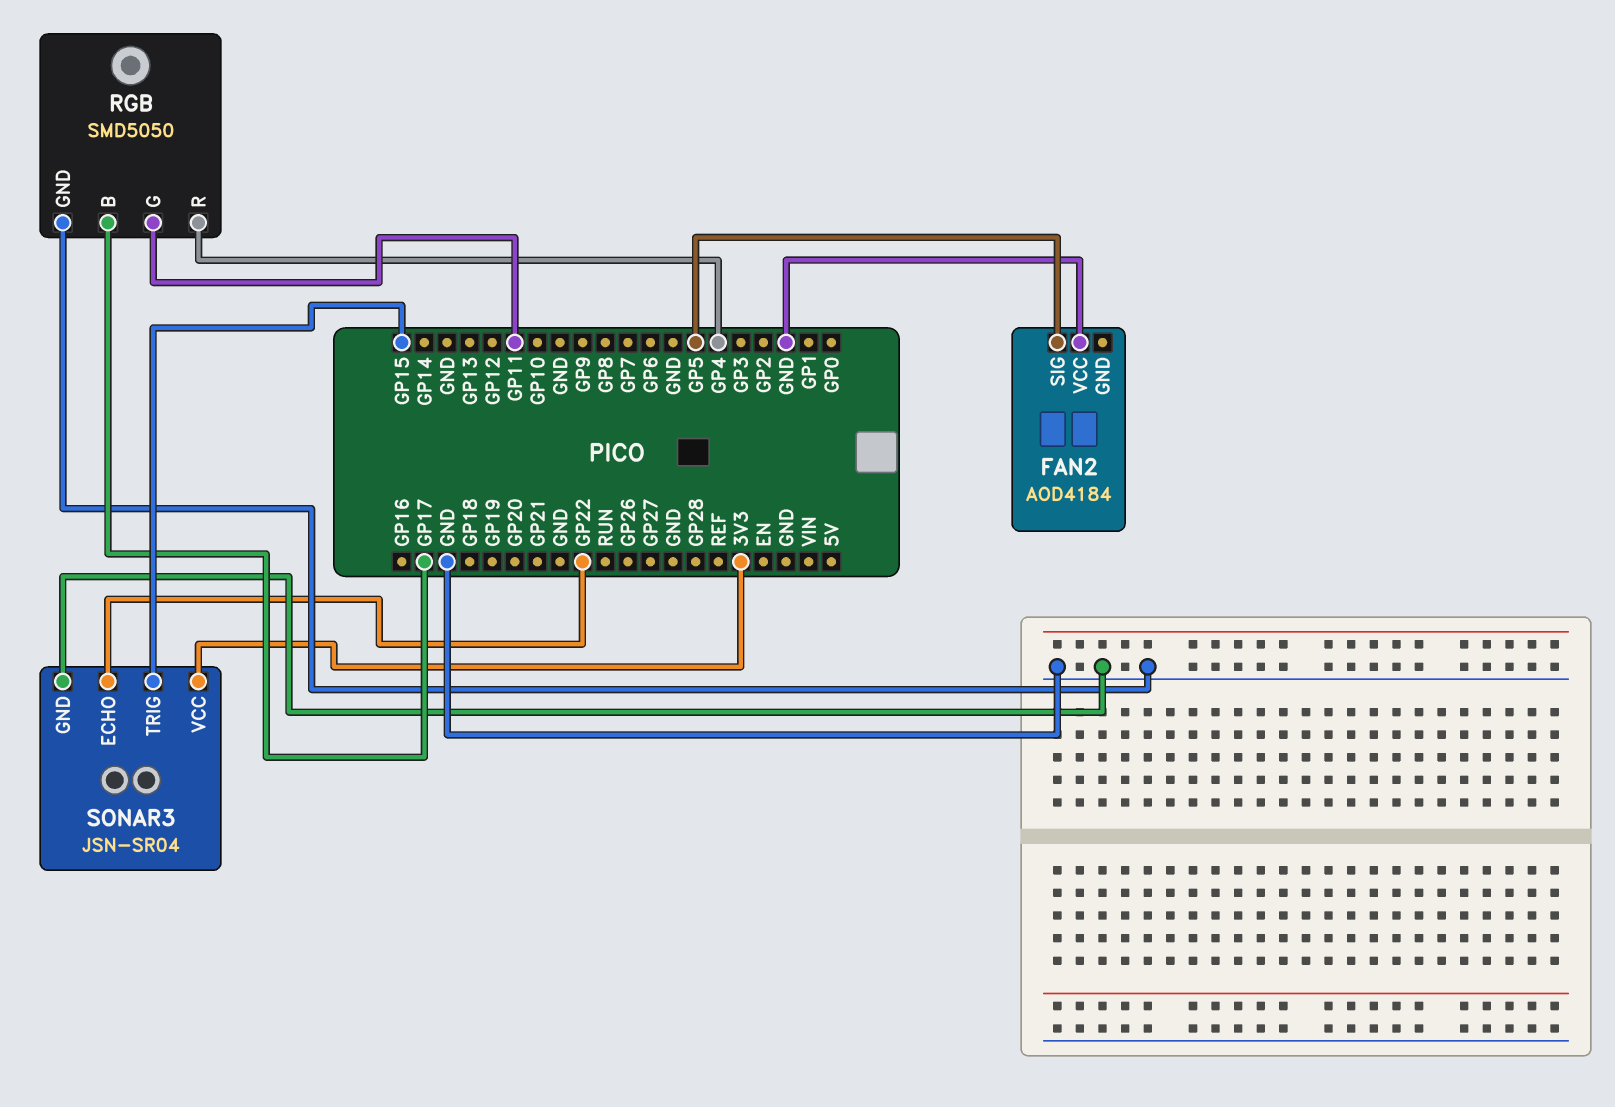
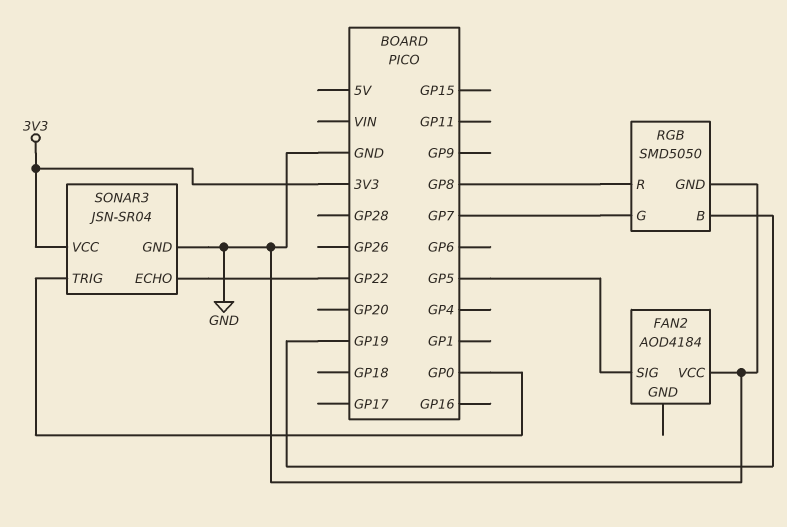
RGB pin B: GP17 -> GP19
RGB pin G: GP11 -> GP7
RGB pin R: GP4 -> GP8
SONAR3 pin TRIG: GP15 -> GP0

